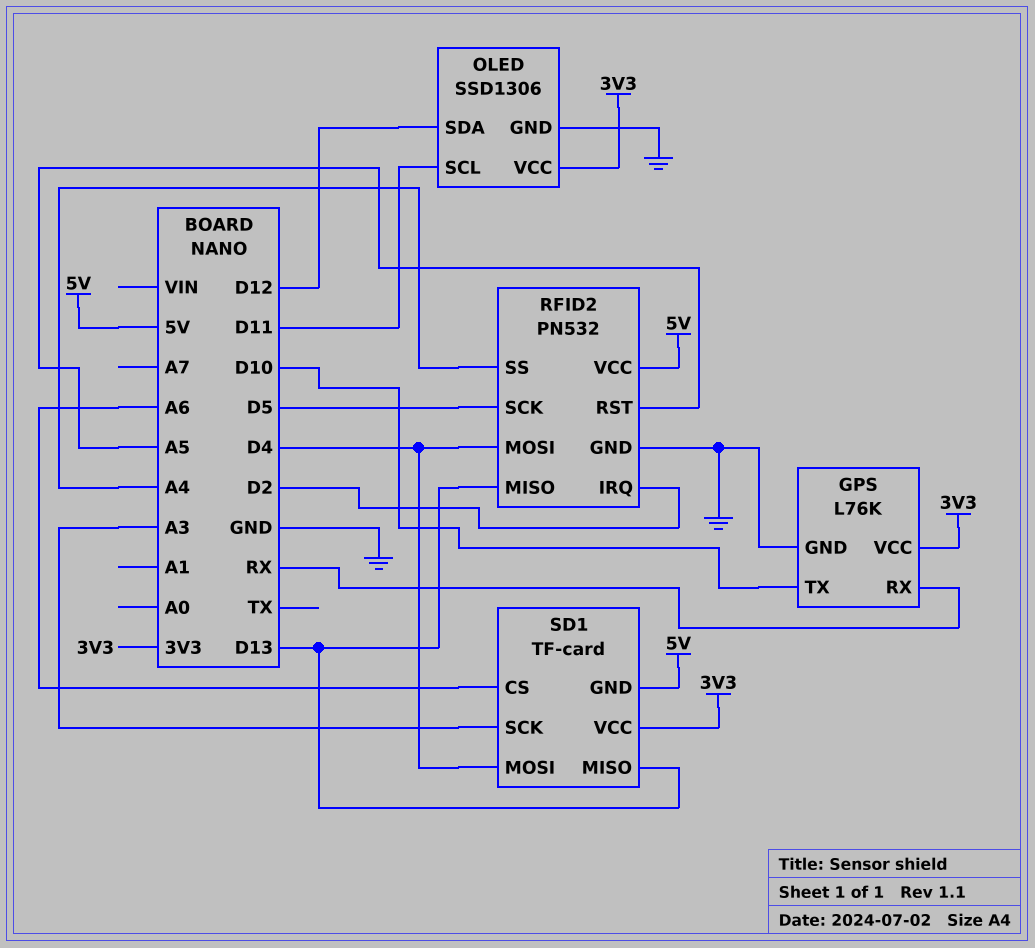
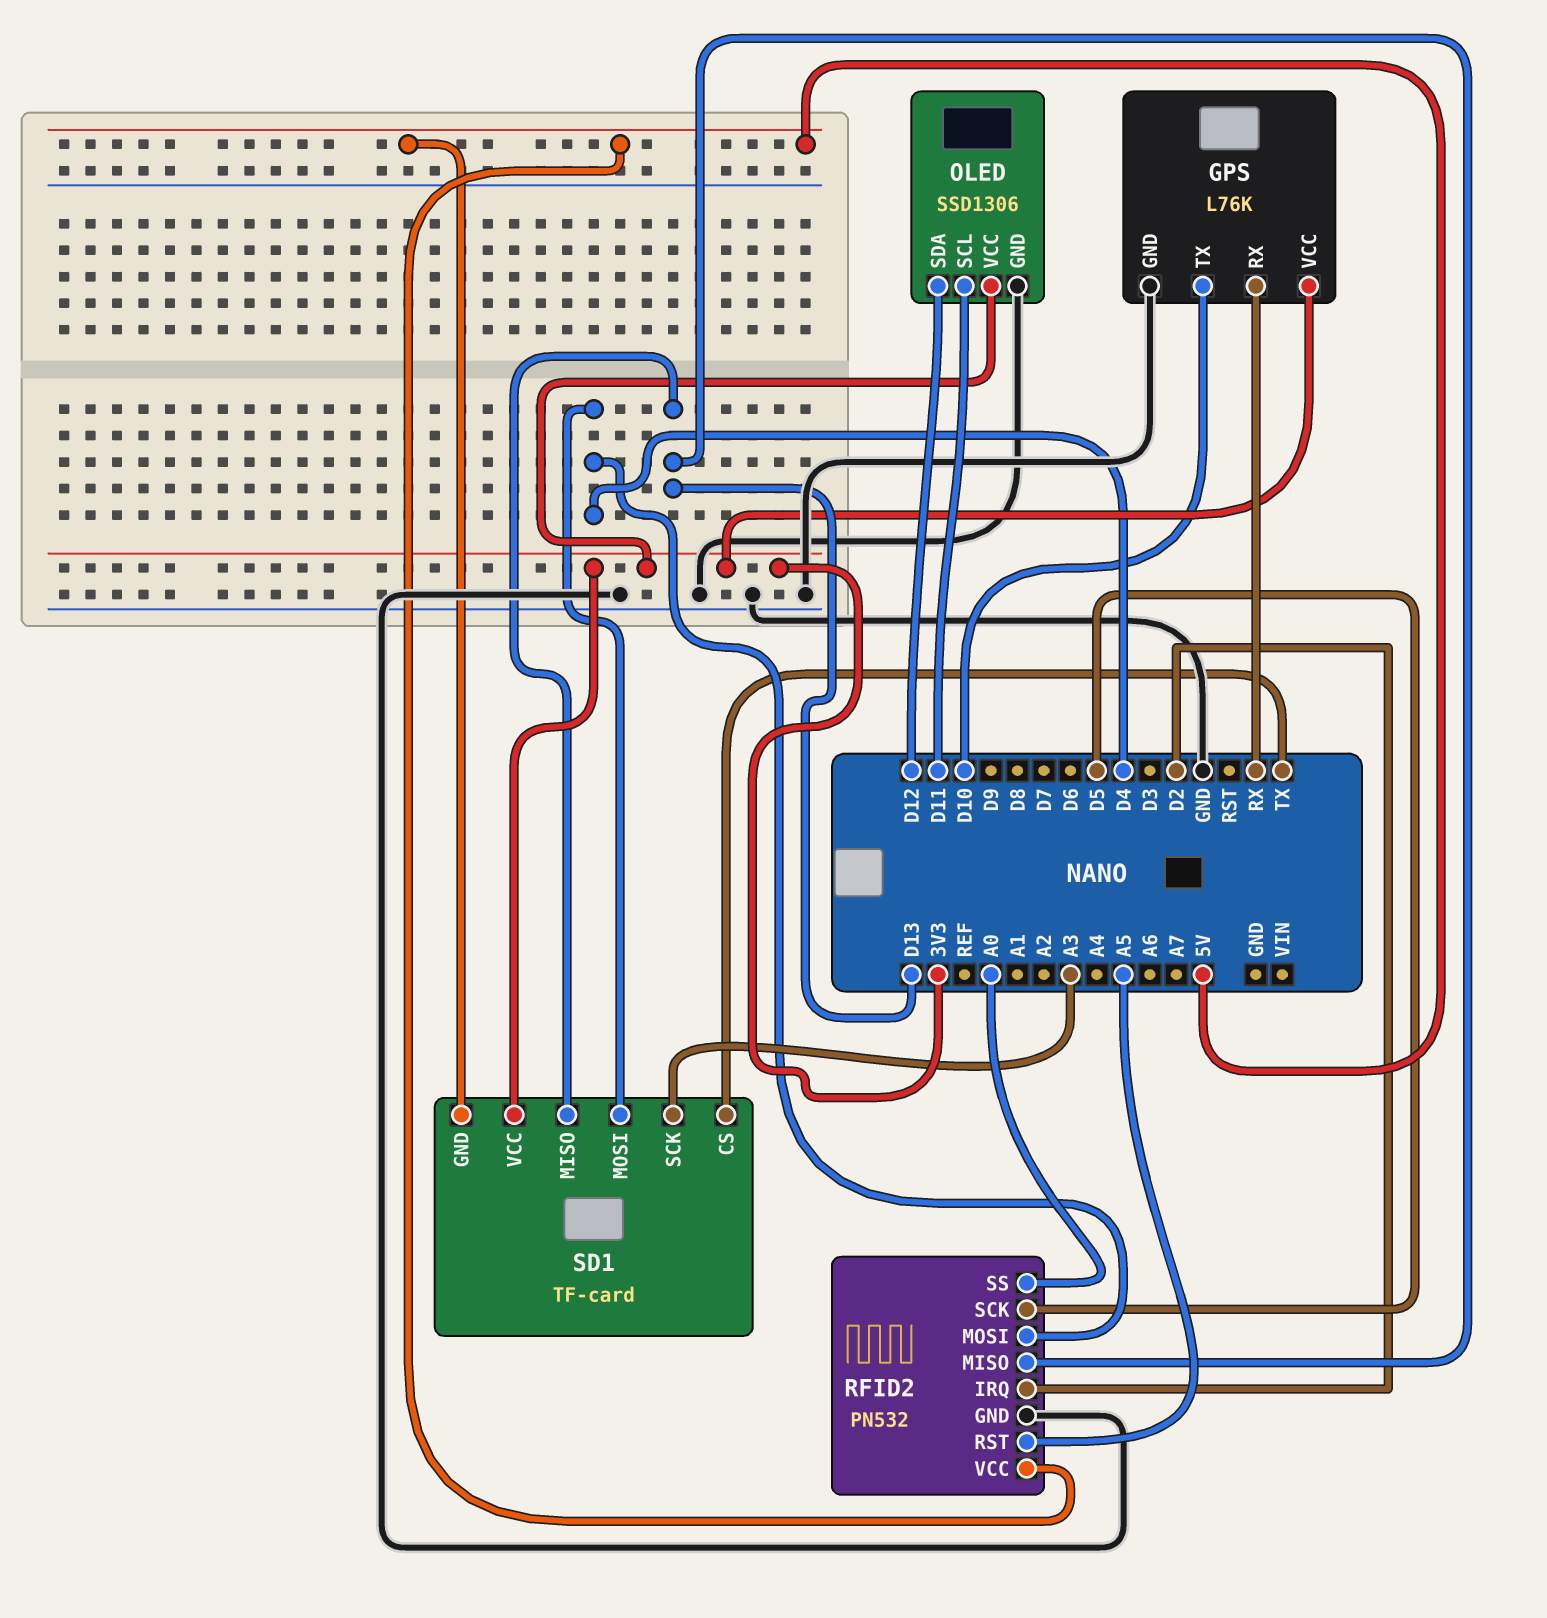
RFID2 pin SS: A4 -> A0
SD1 pin CS: A6 -> TX

